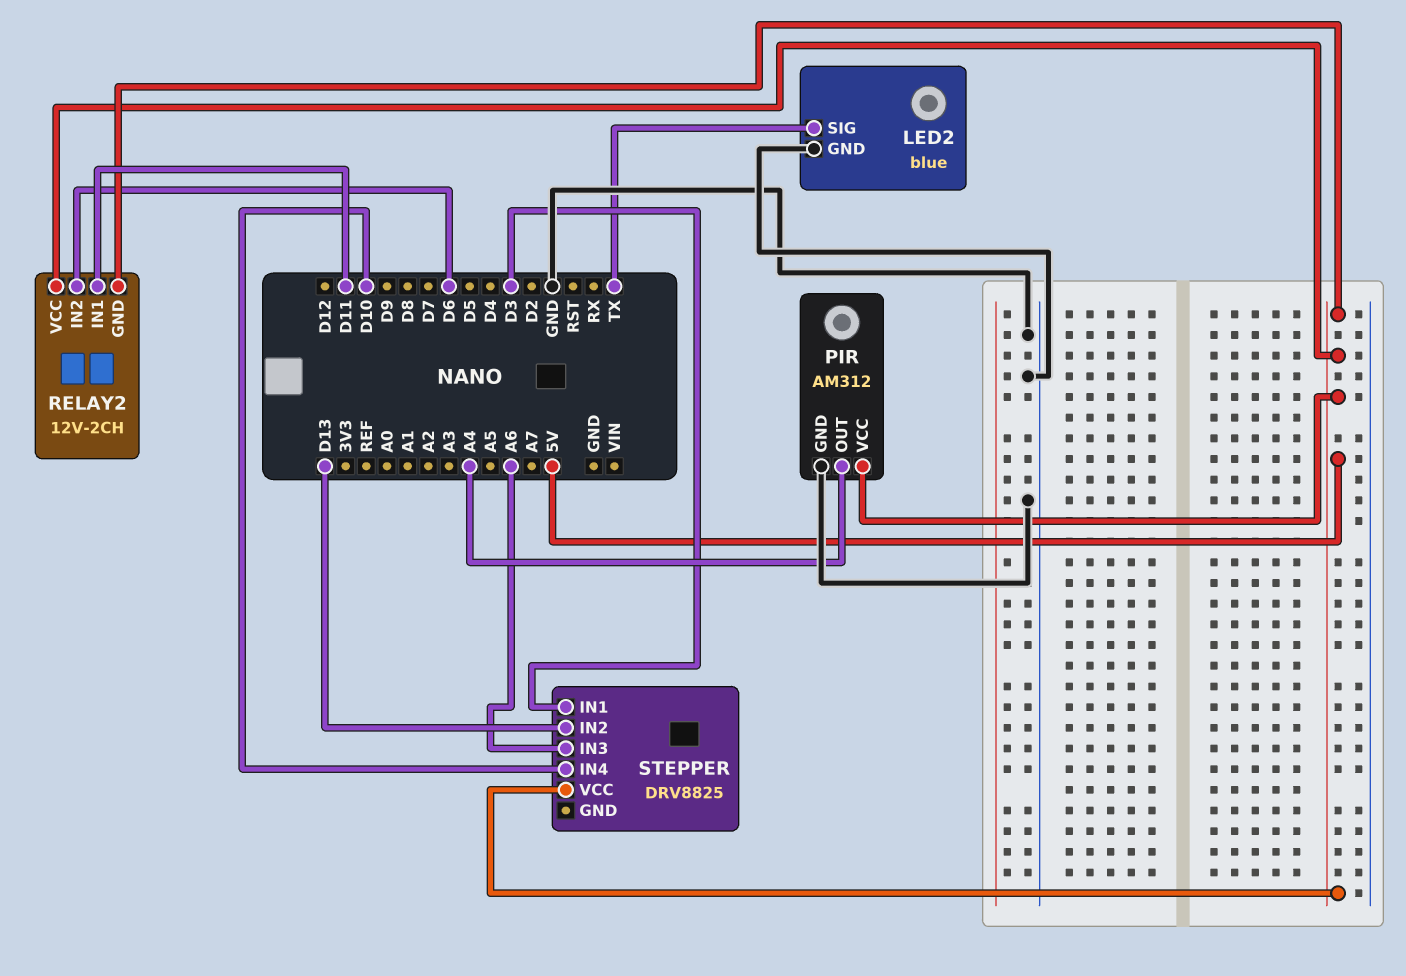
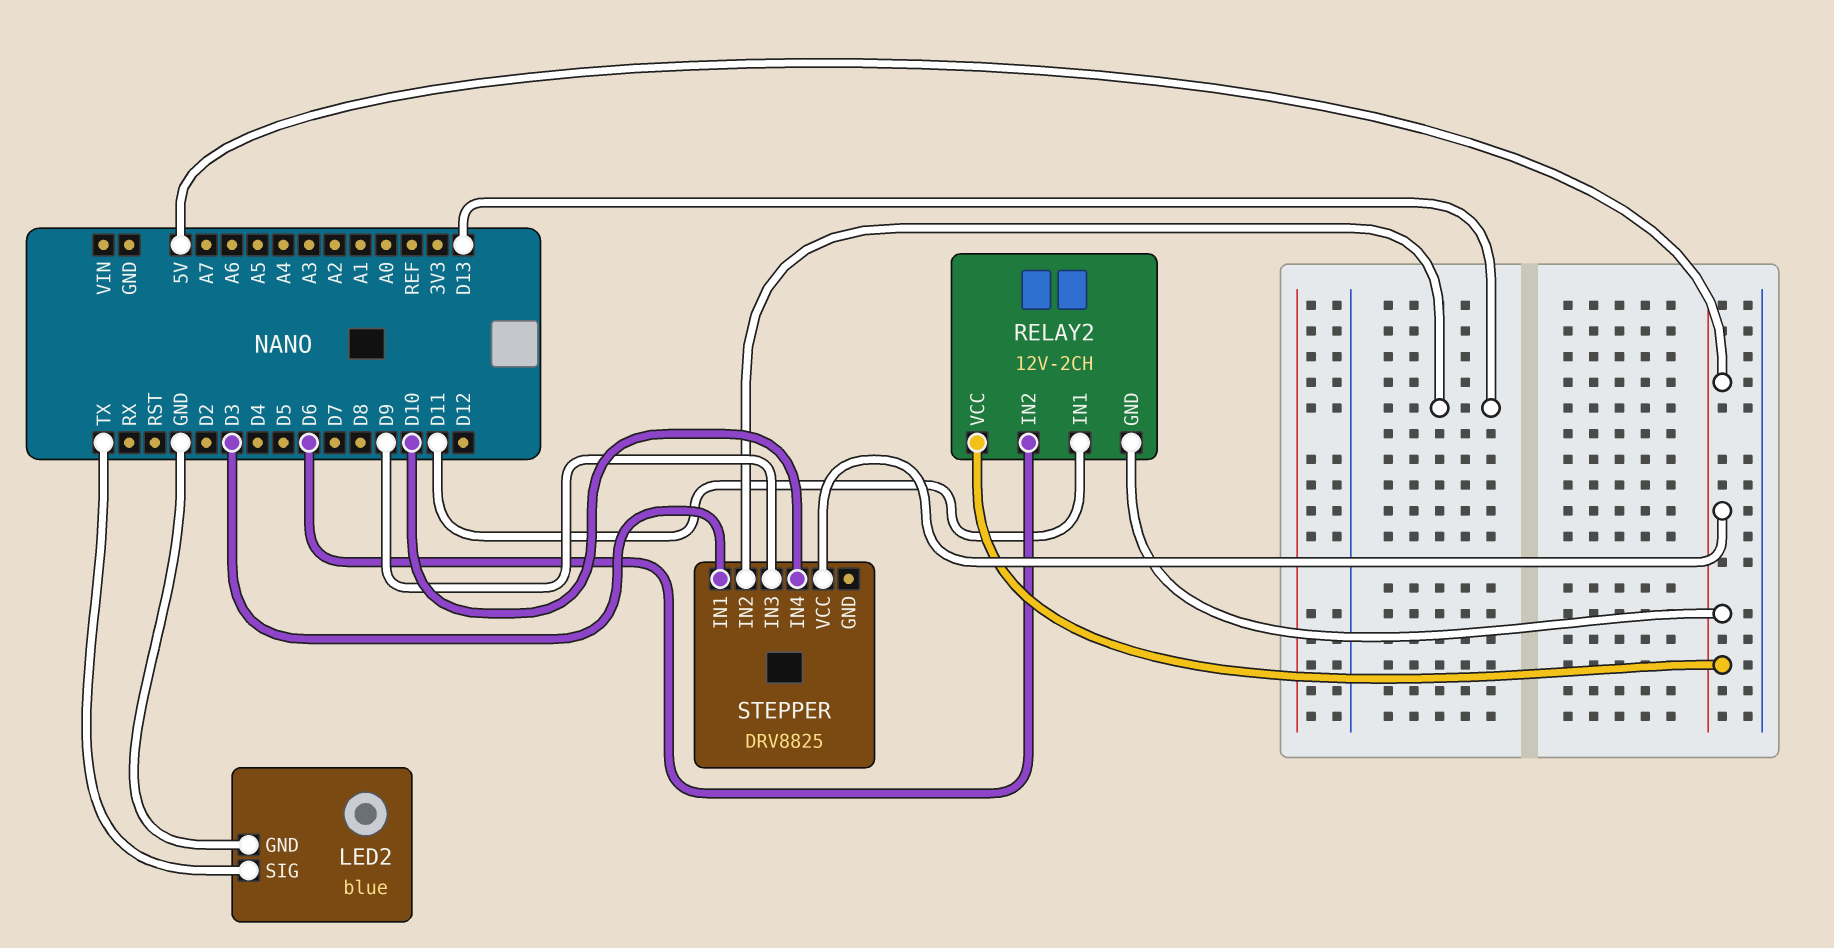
PIR: AM312 -> none
PIR pin GND: GND -> none
PIR pin OUT: A4 -> none
PIR pin VCC: 5V -> none
STEPPER pin IN3: A6 -> D9

